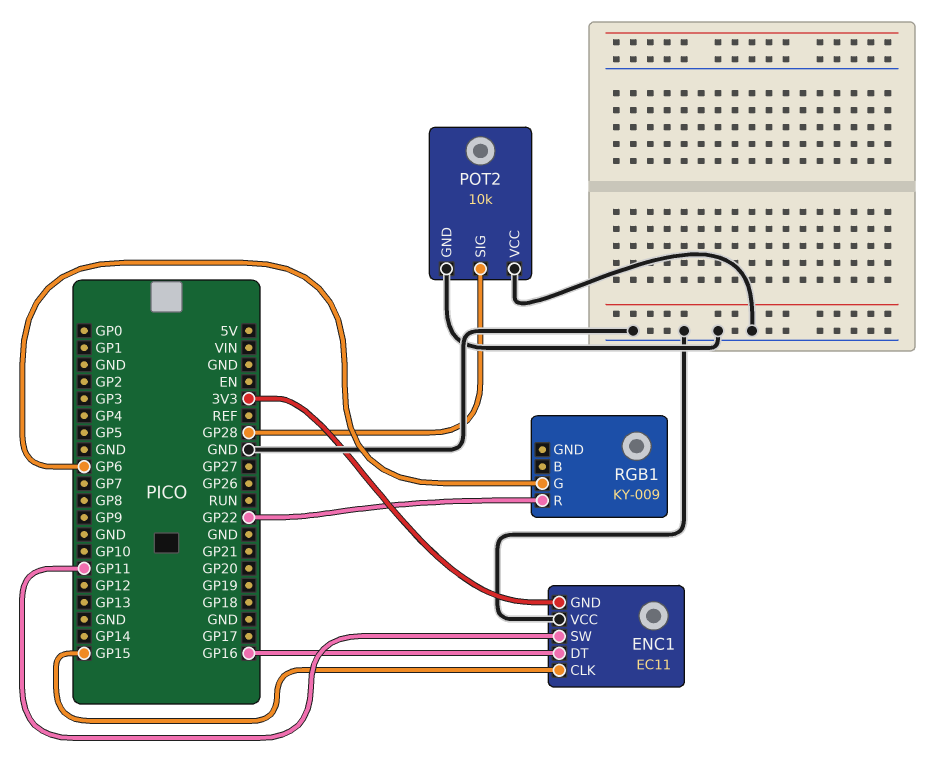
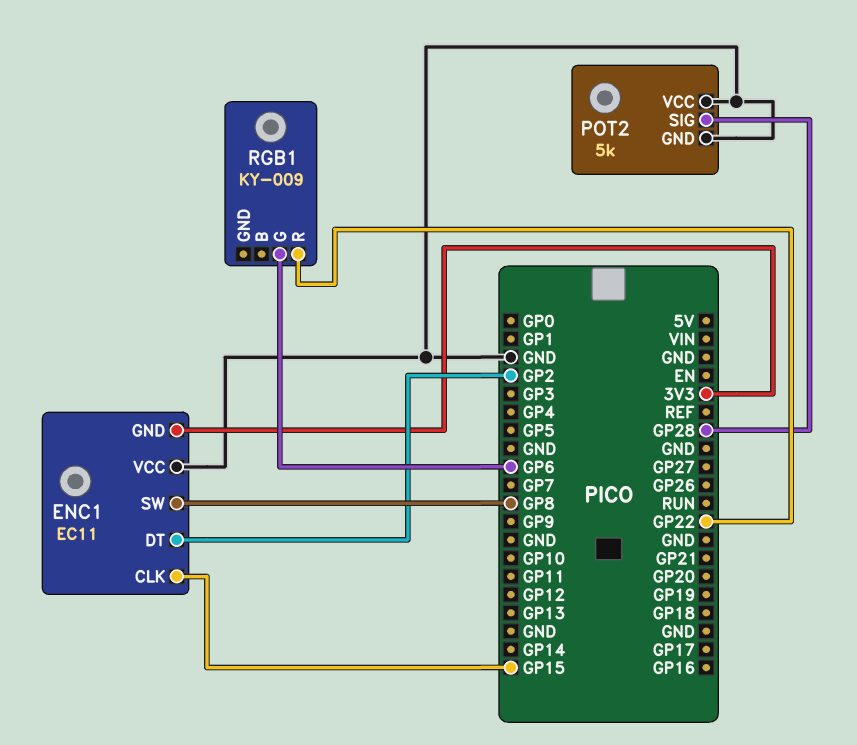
ENC1 pin DT: GP16 -> GP2
ENC1 pin SW: GP11 -> GP8
POT2: 10k -> 5k

